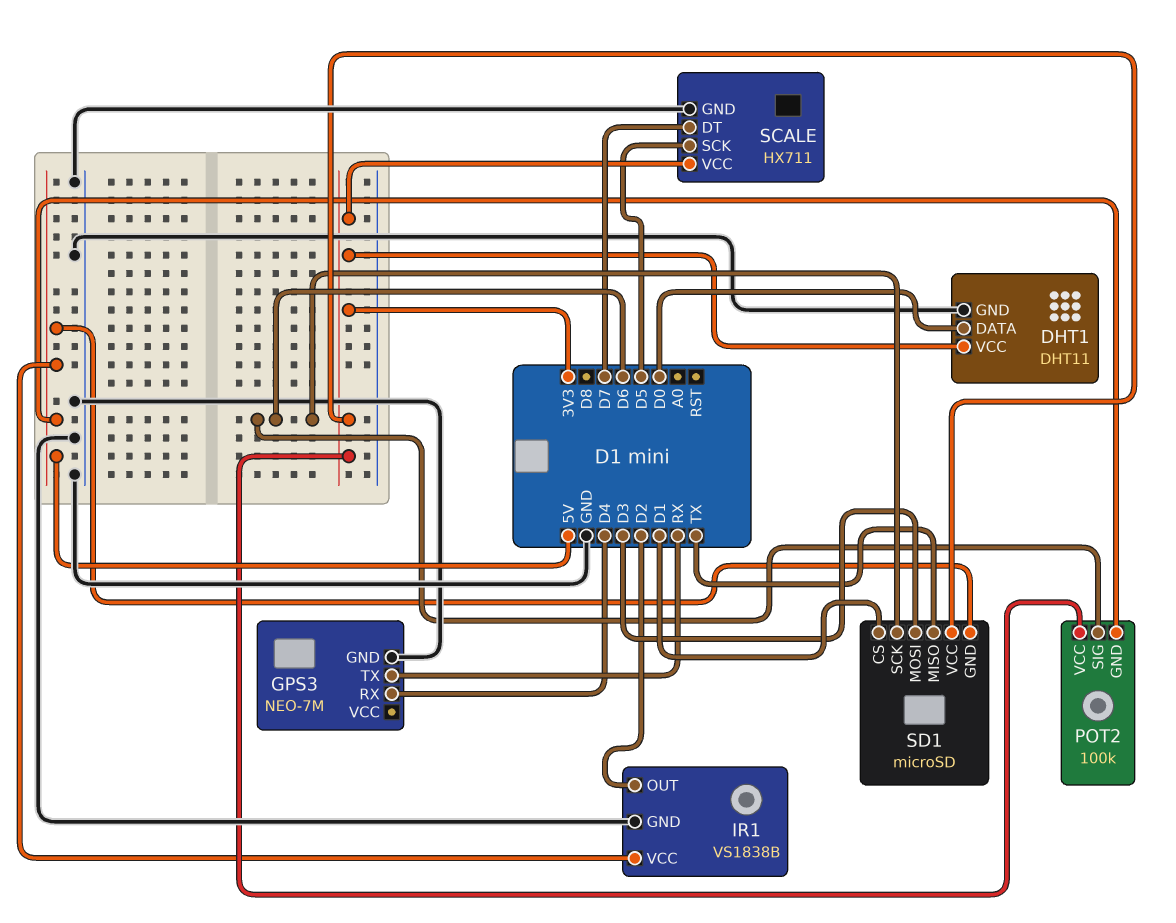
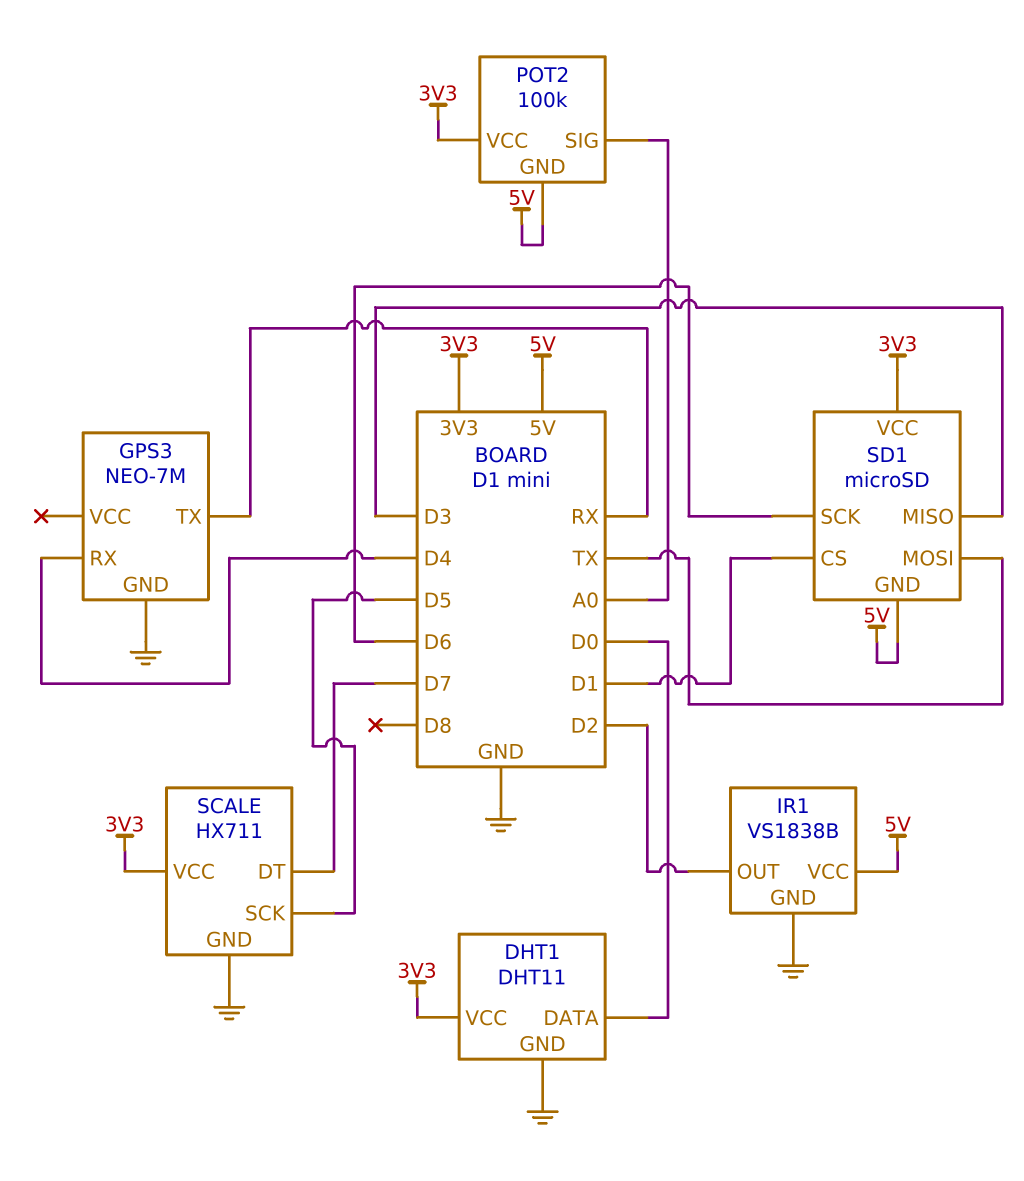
POT2 pin SIG: D6 -> A0
SD1 pin MISO: TX -> D3
SD1 pin MOSI: D3 -> TX

